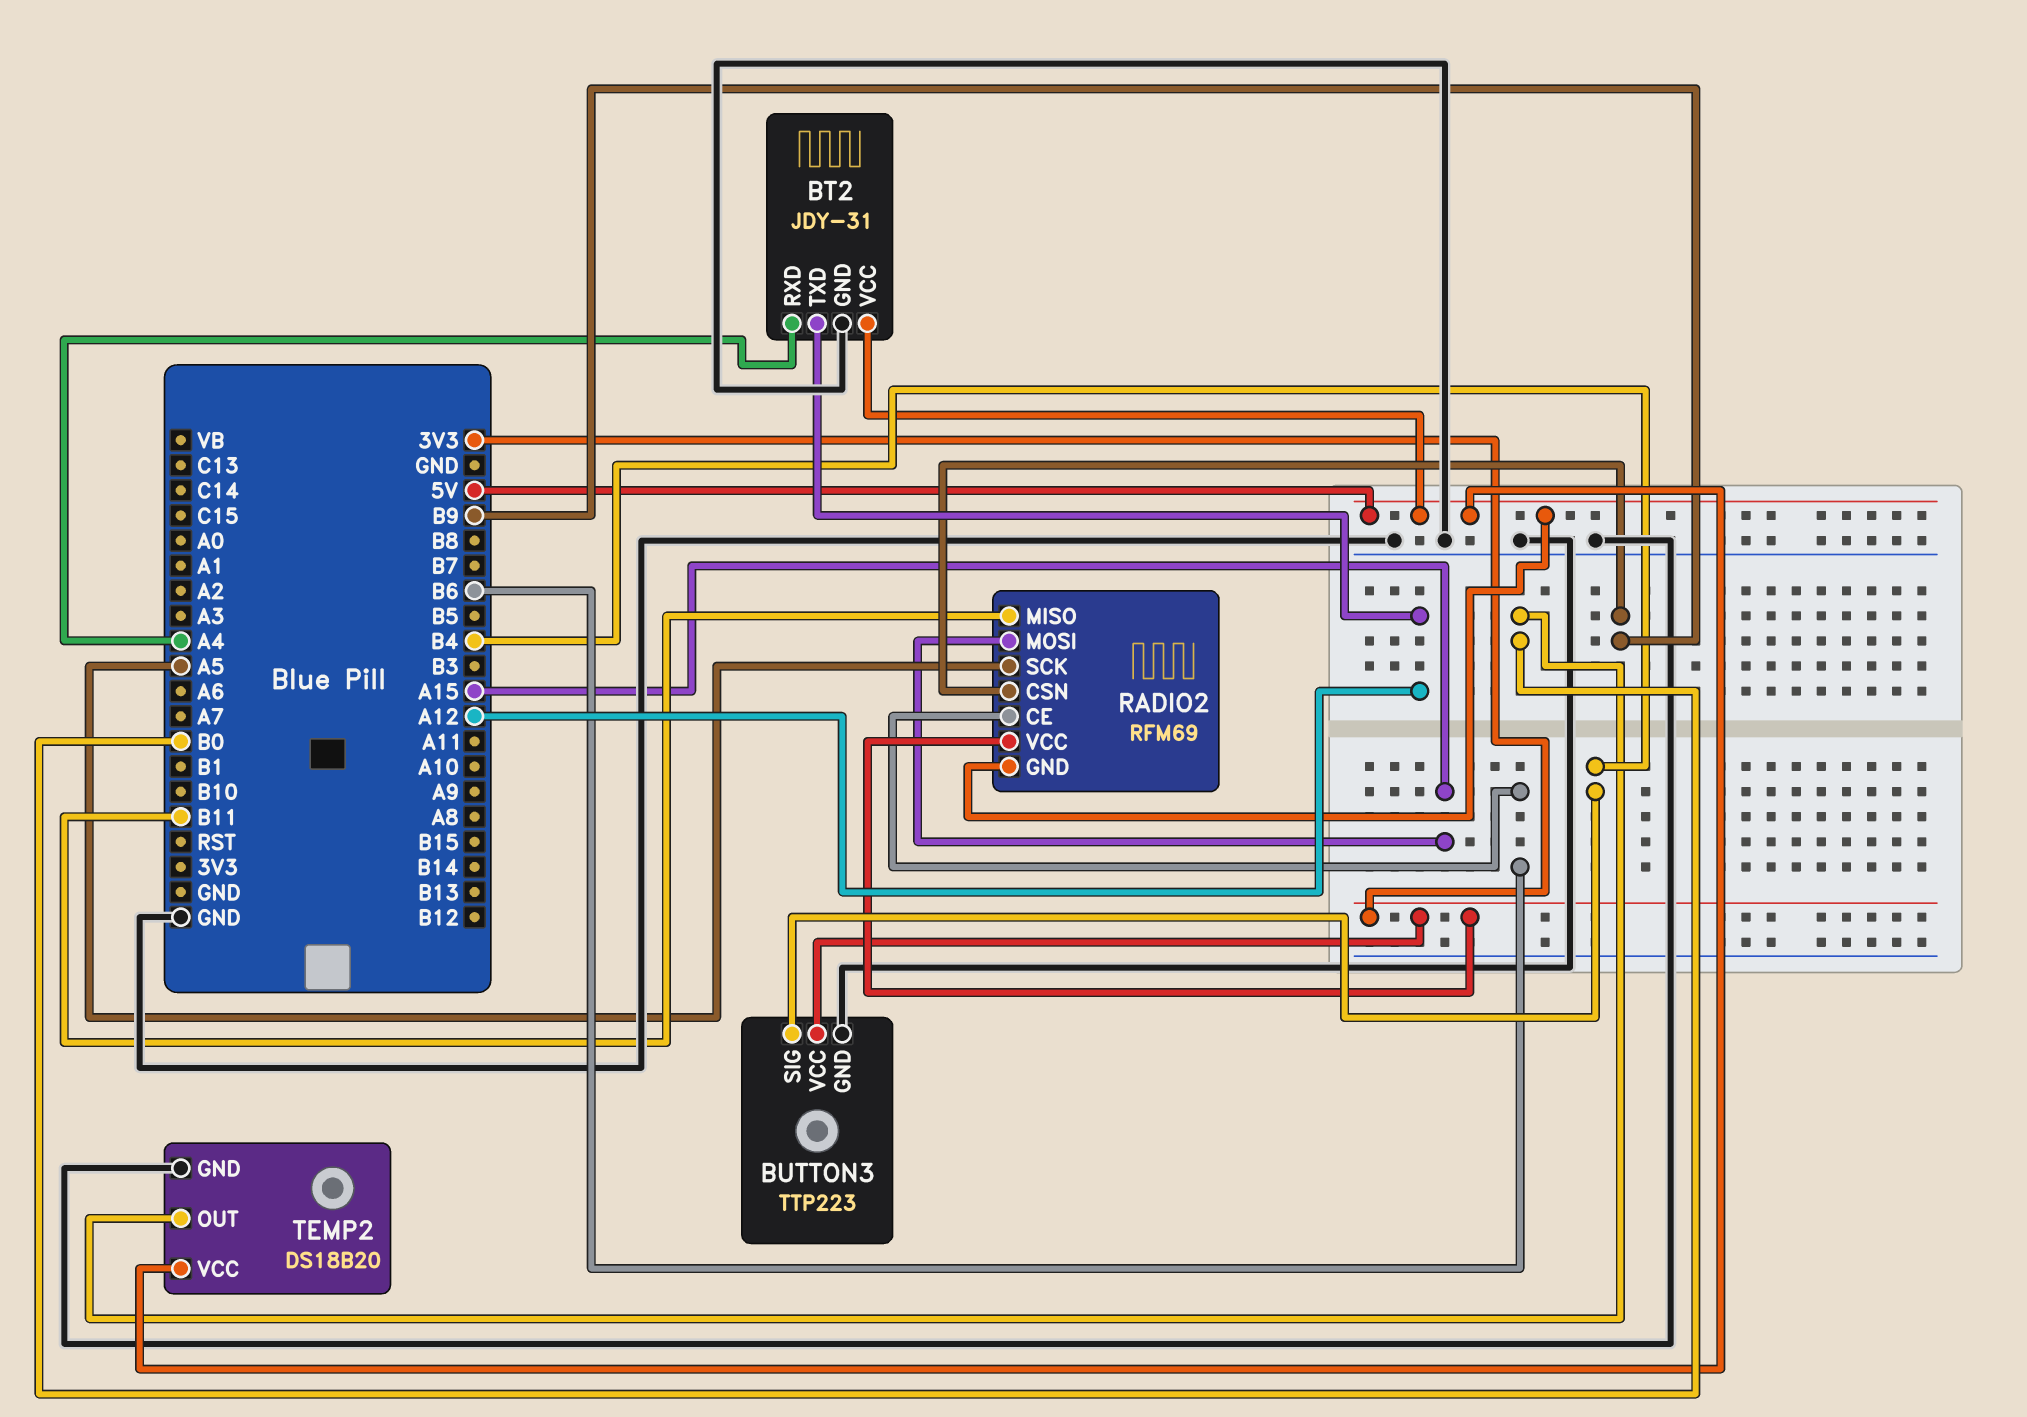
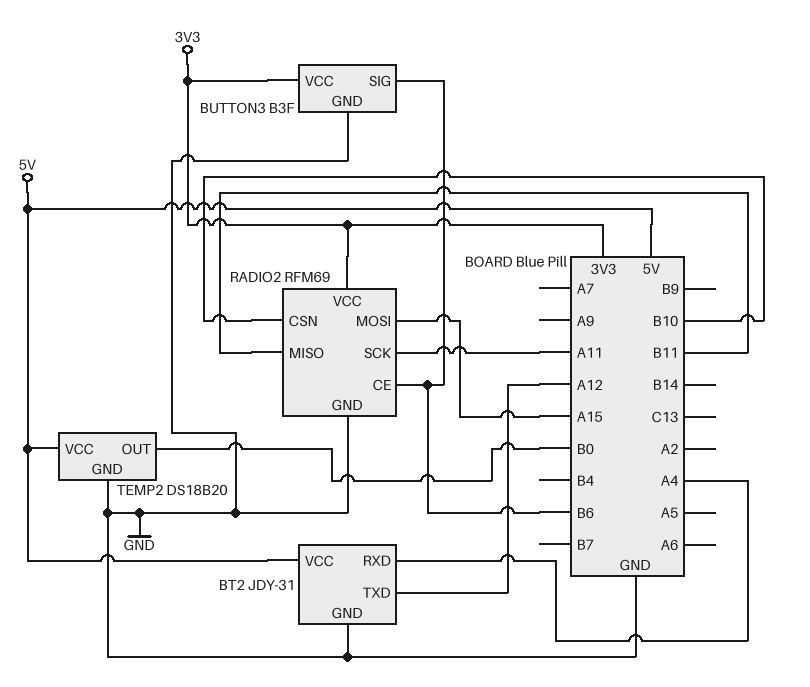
BUTTON3: TTP223 -> B3F
BUTTON3 pin SIG: B4 -> B6
RADIO2 pin CSN: B9 -> B10
RADIO2 pin GND: 5V -> GND
RADIO2 pin SCK: A5 -> A11

